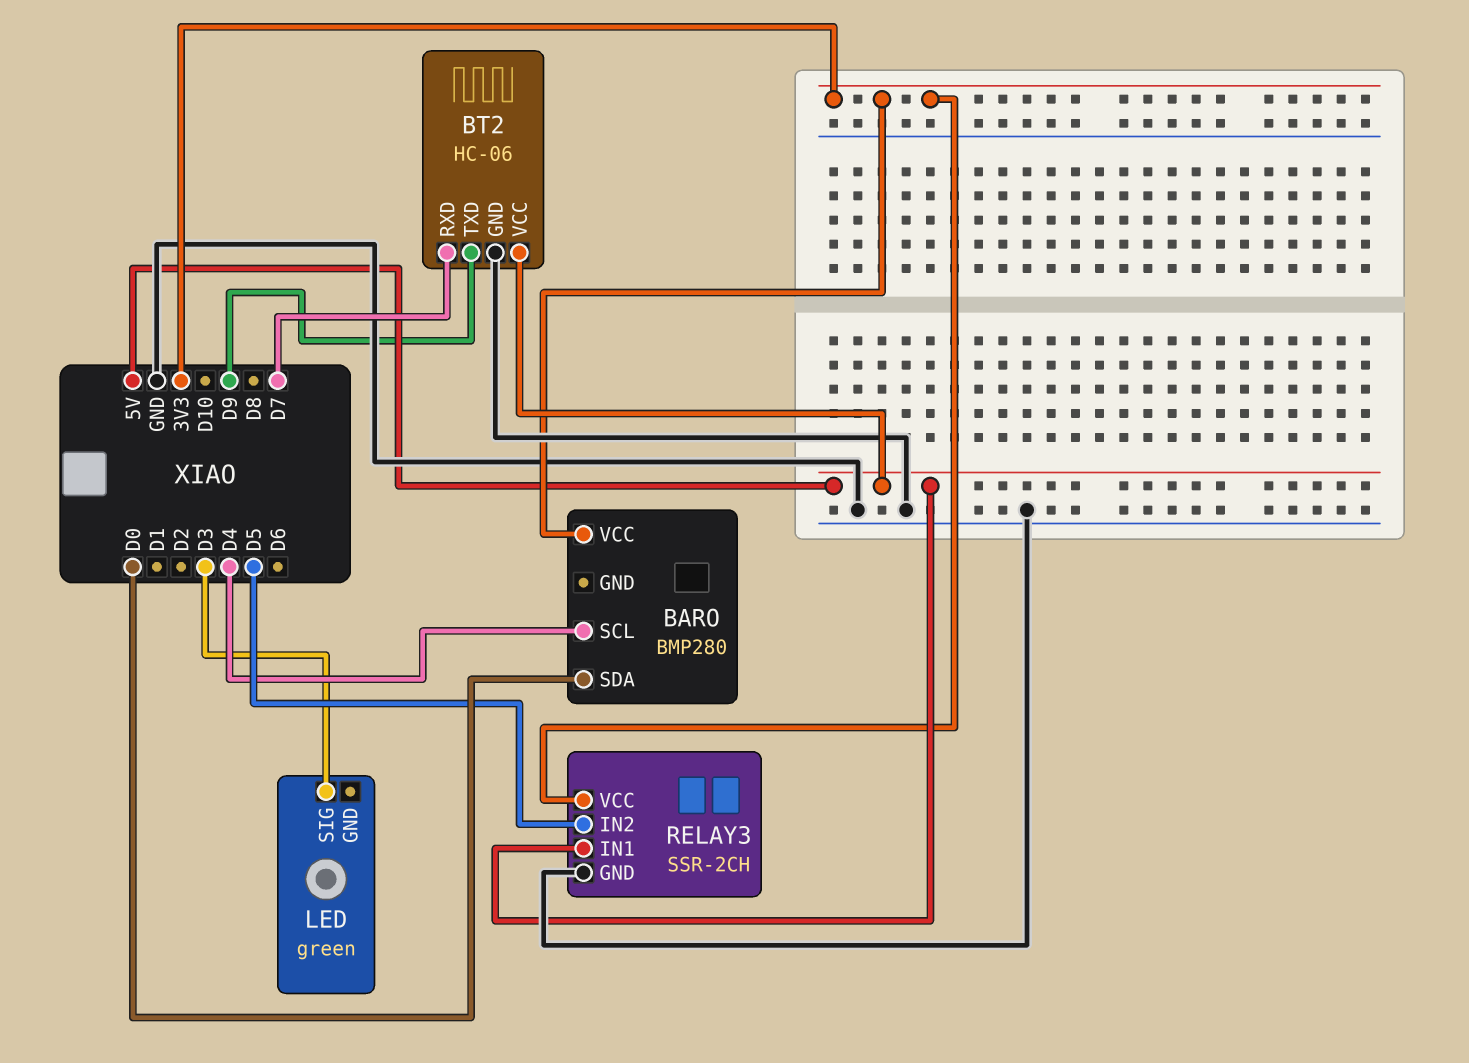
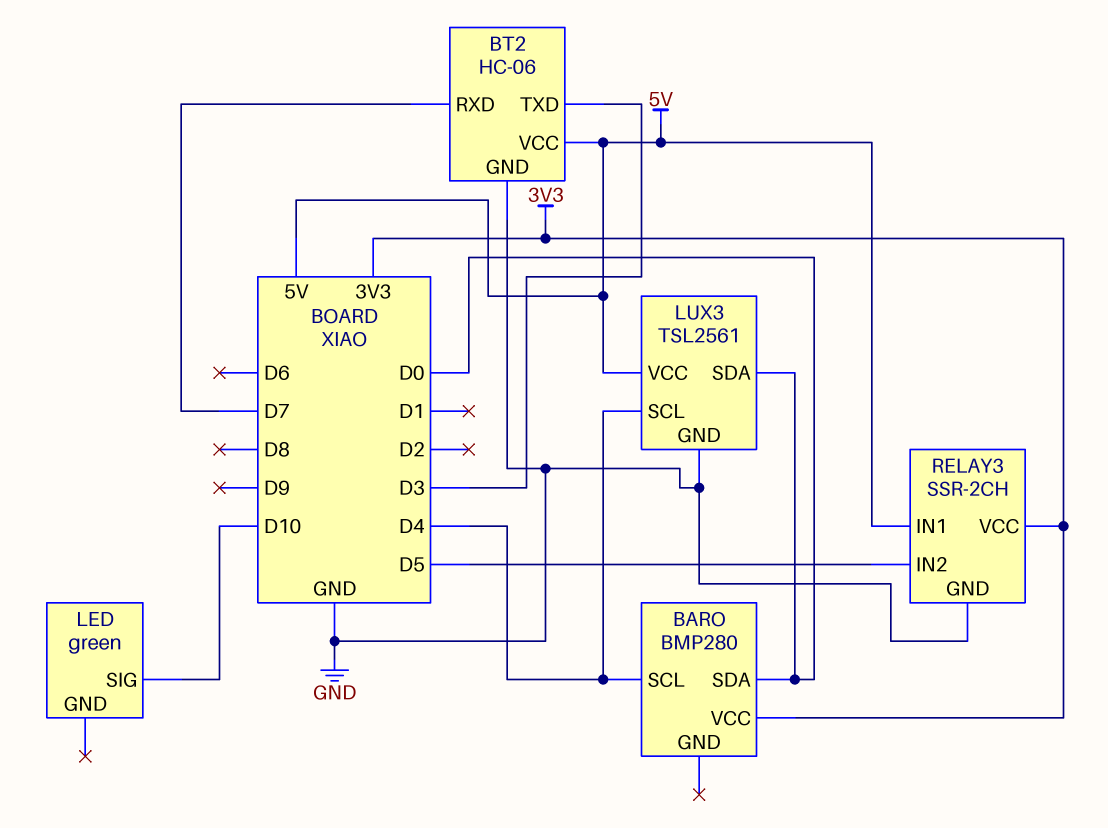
BT2 pin TXD: D9 -> D3
LED pin SIG: D3 -> D10
LUX3: none -> TSL2561
LUX3 pin GND: none -> GND
LUX3 pin SCL: none -> D4
LUX3 pin SDA: none -> D0
LUX3 pin VCC: none -> 5V

